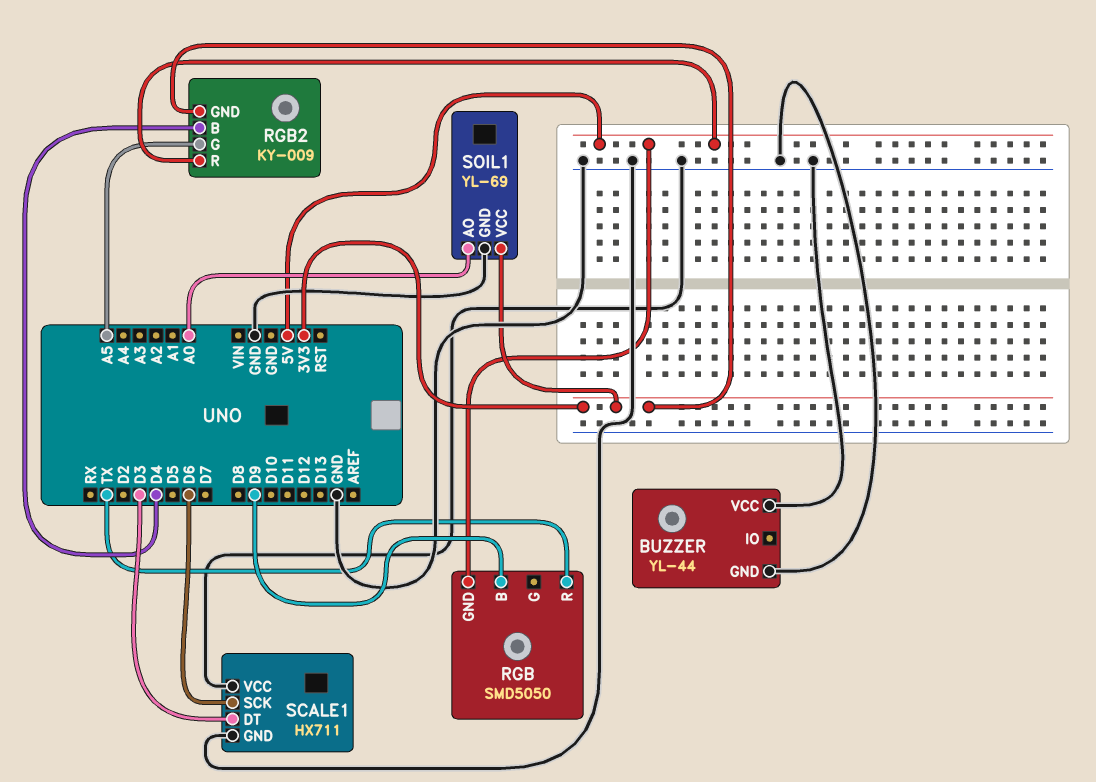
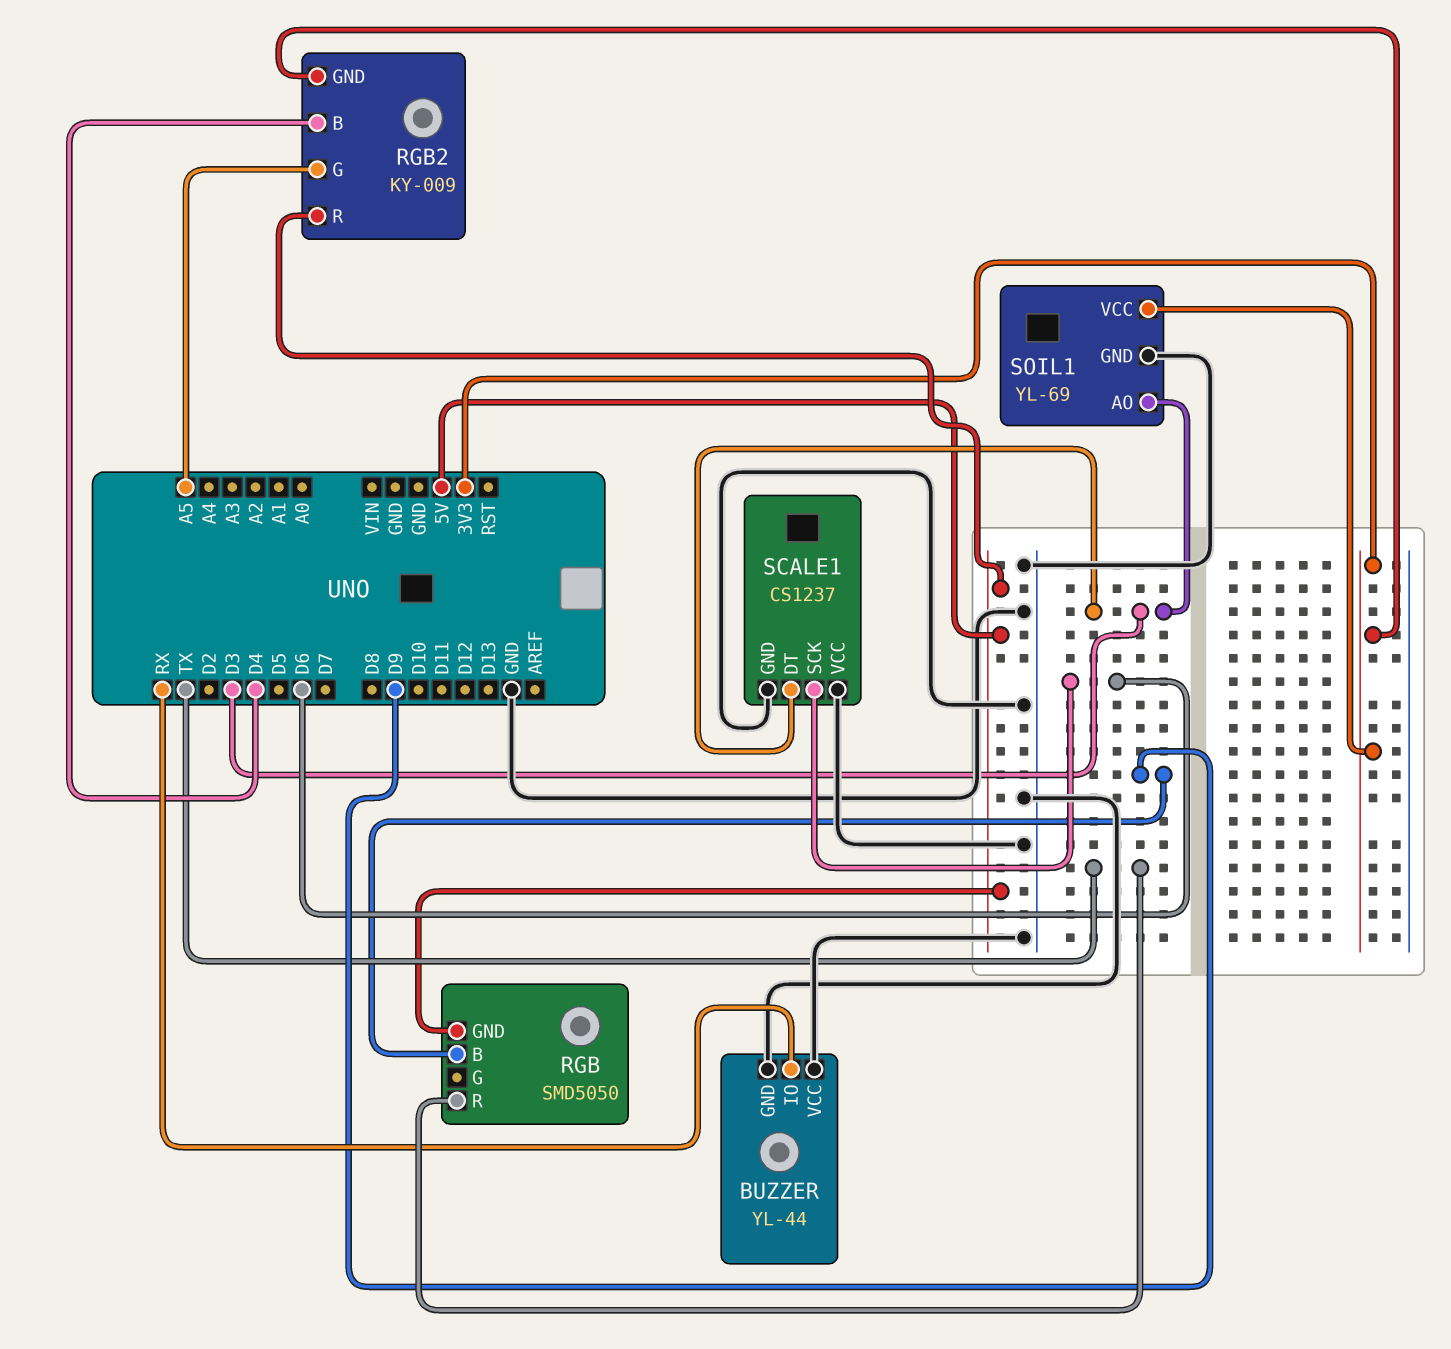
BUZZER pin IO: none -> RX
SCALE1: HX711 -> CS1237
SOIL1 pin AO: A0 -> D3

